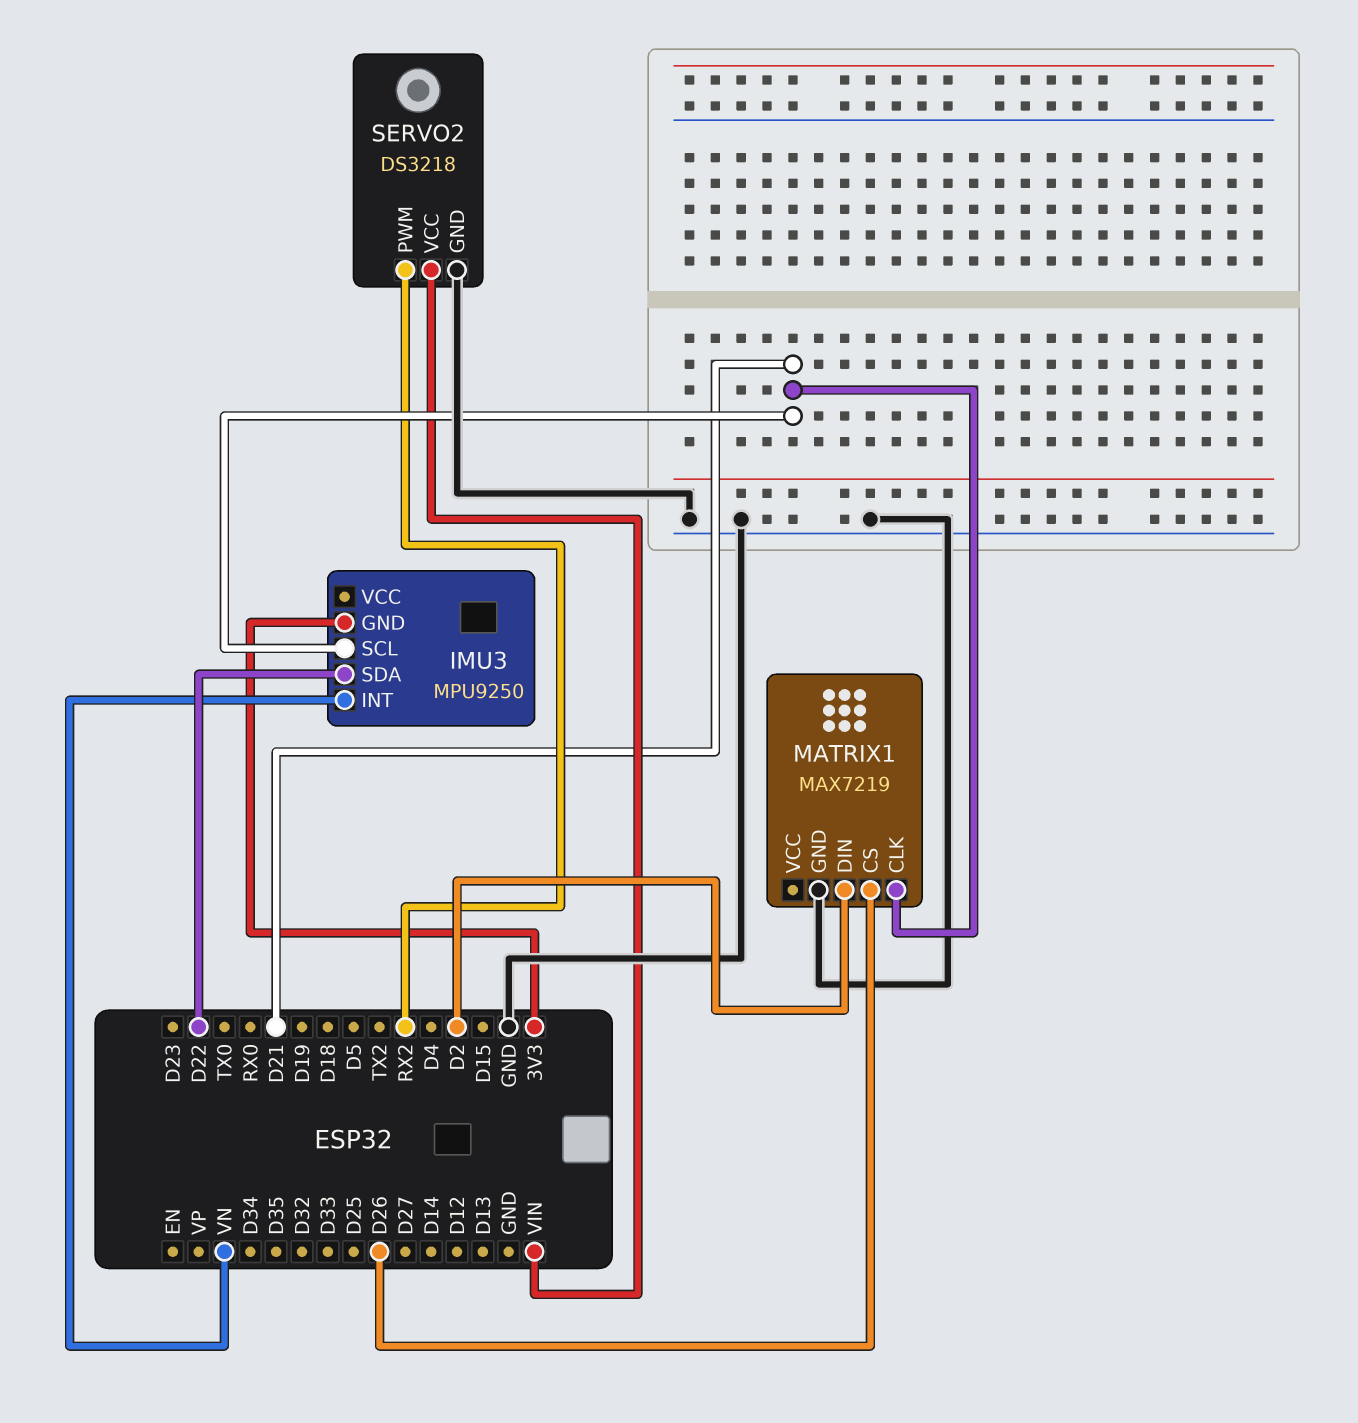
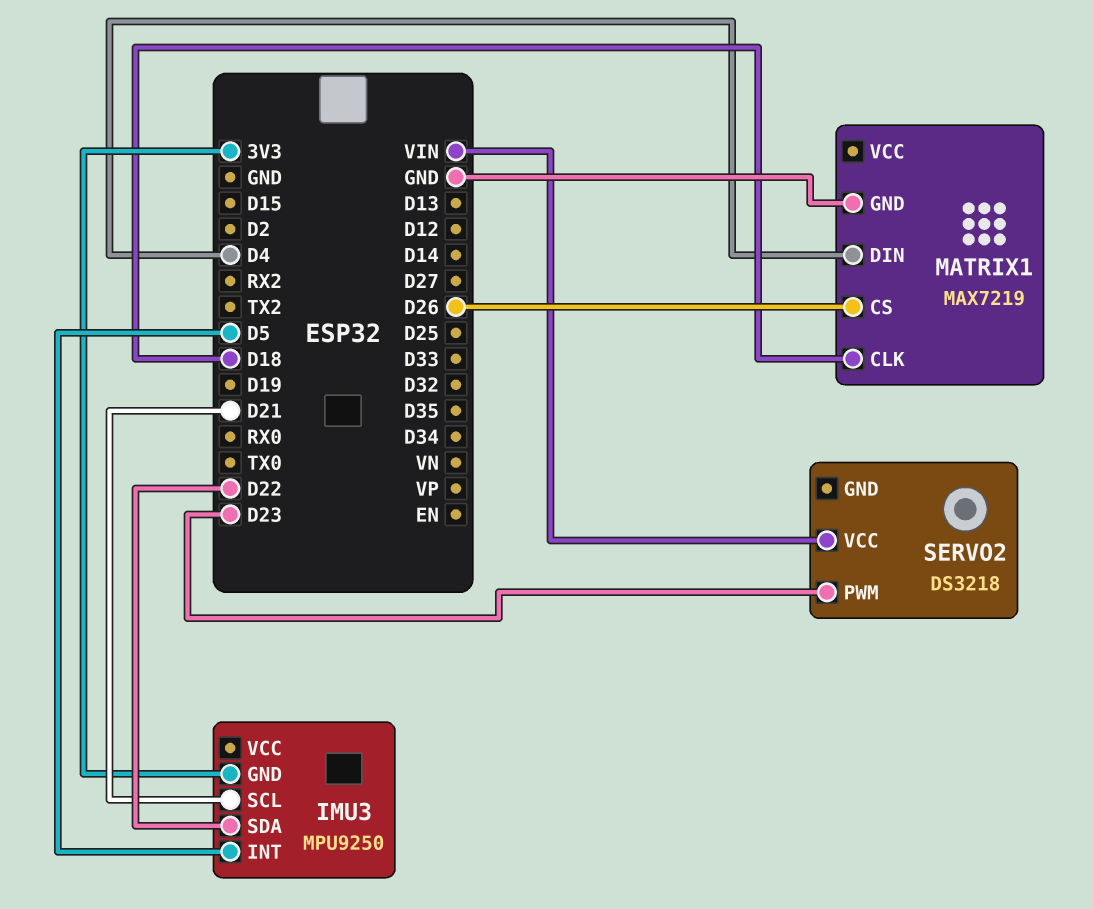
IMU3 pin INT: VN -> D5
MATRIX1 pin CLK: D21 -> D18
MATRIX1 pin DIN: D2 -> D4
SERVO2 pin GND: GND -> none
SERVO2 pin PWM: RX2 -> D23

